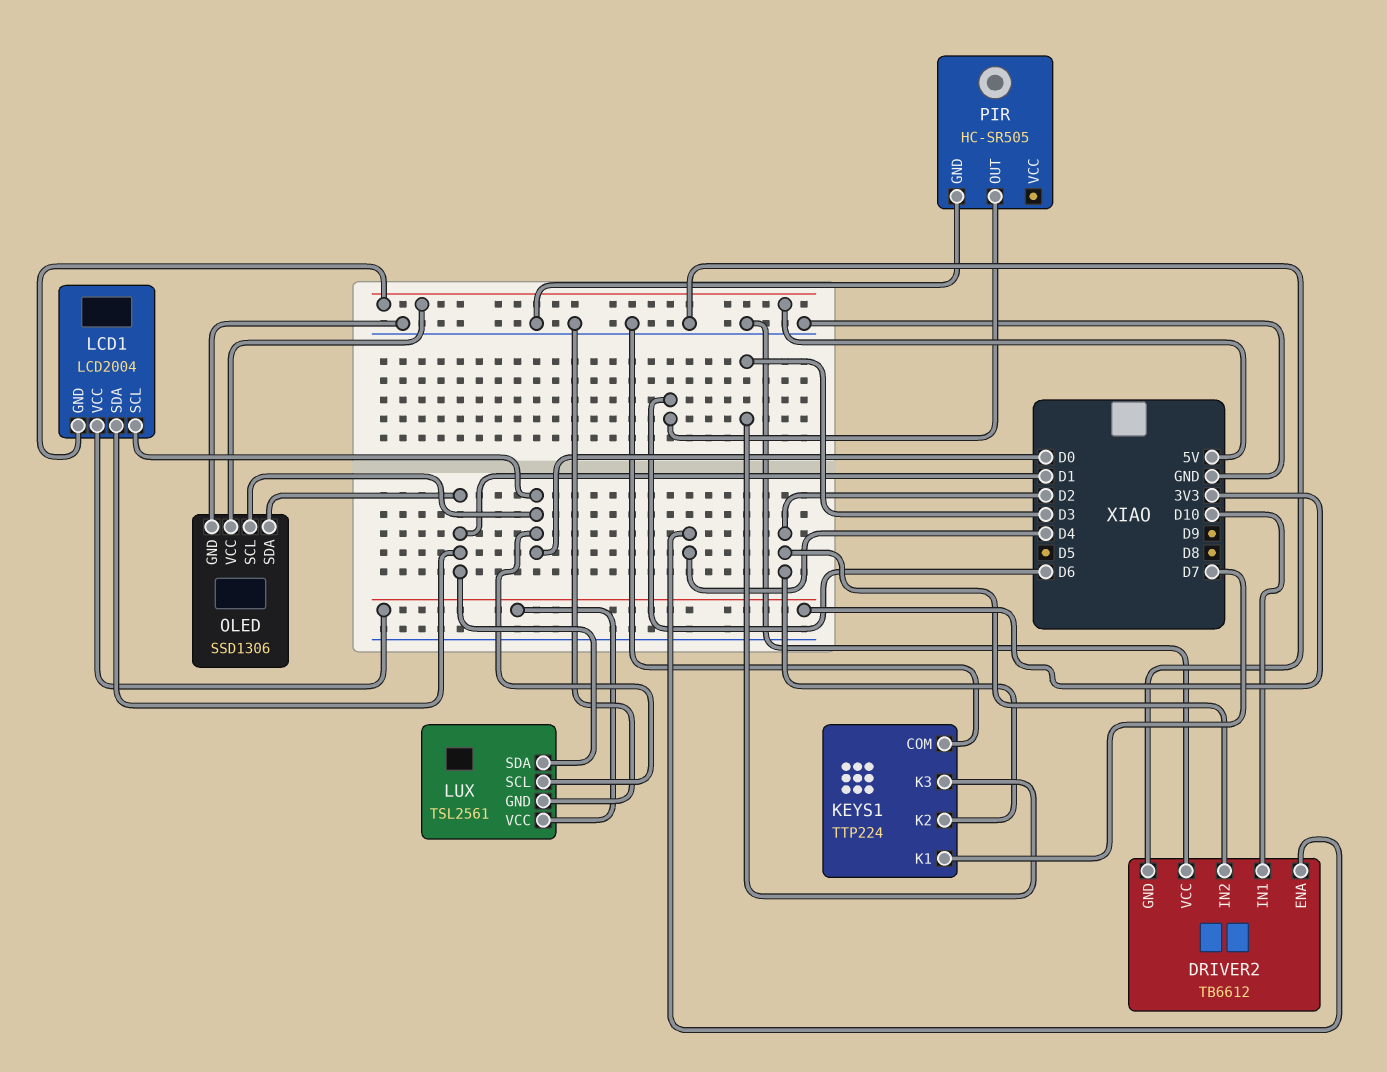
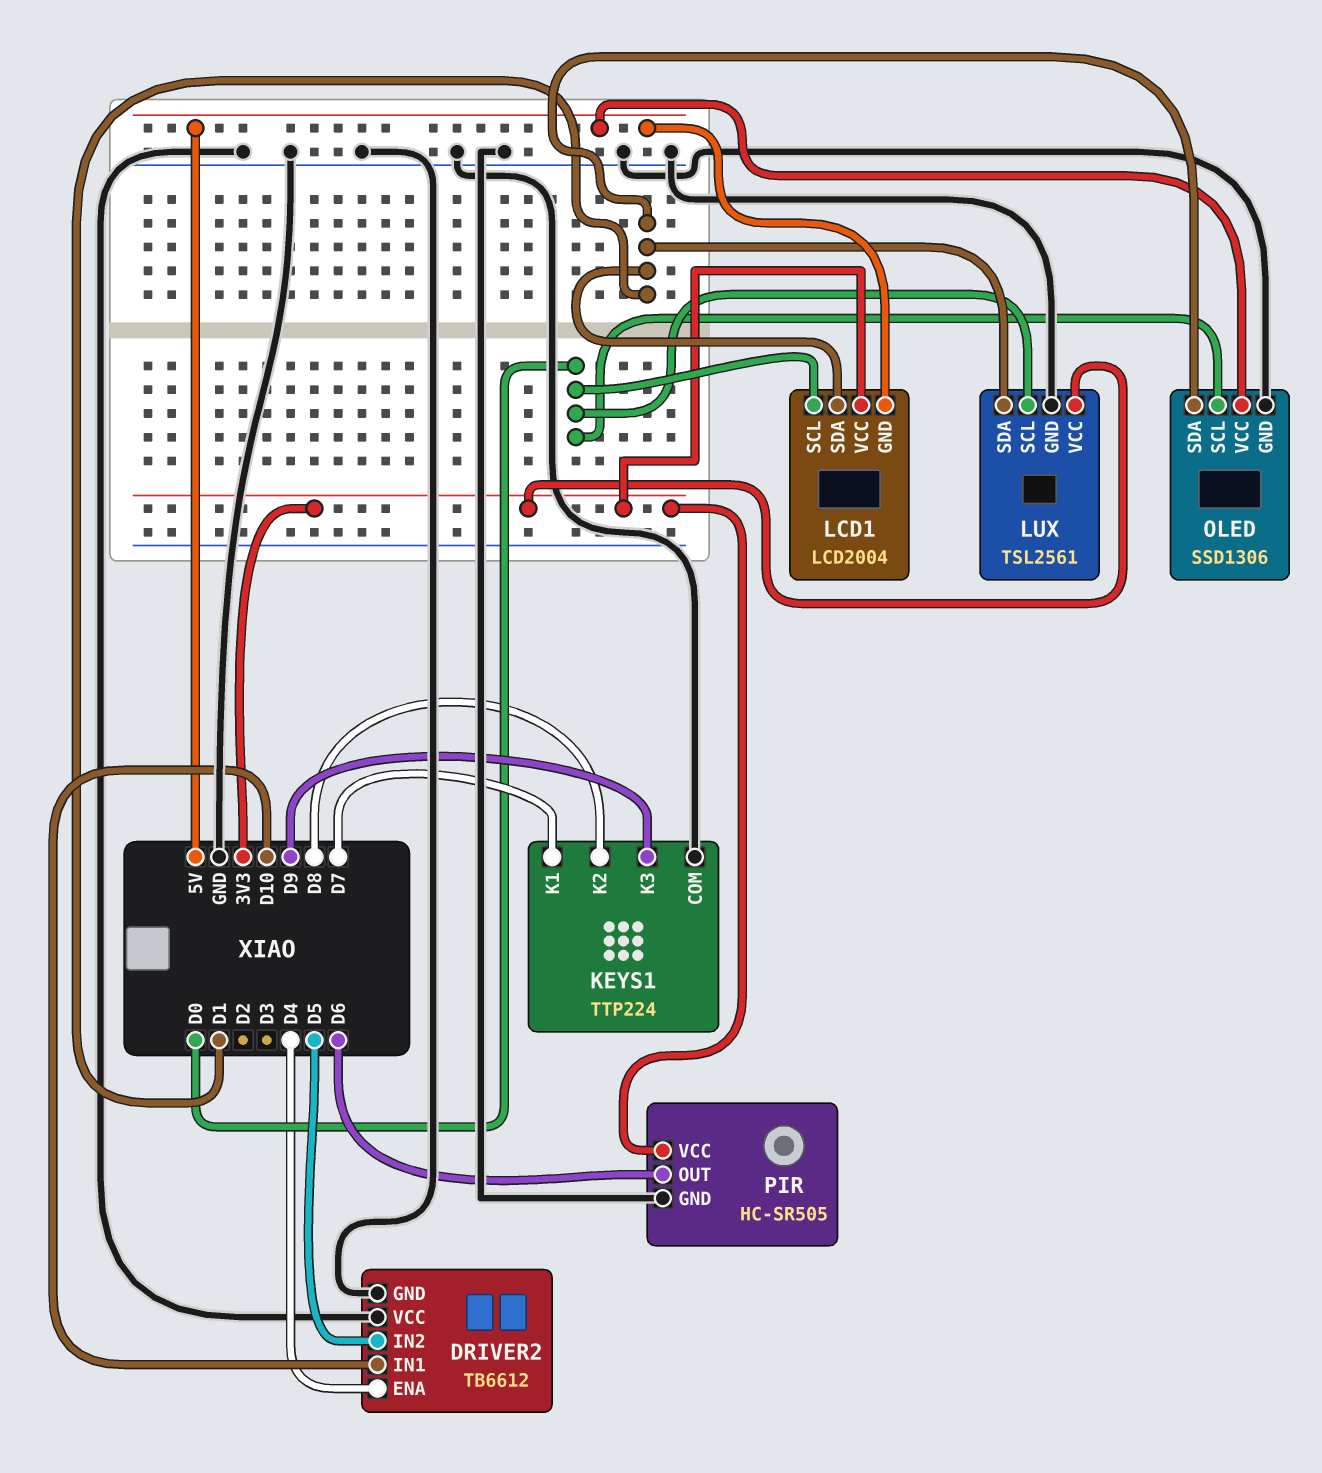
DRIVER2 pin IN2: D2 -> D5
KEYS1 pin K2: D2 -> D8
KEYS1 pin K3: D3 -> D9
PIR pin VCC: none -> 3V3

